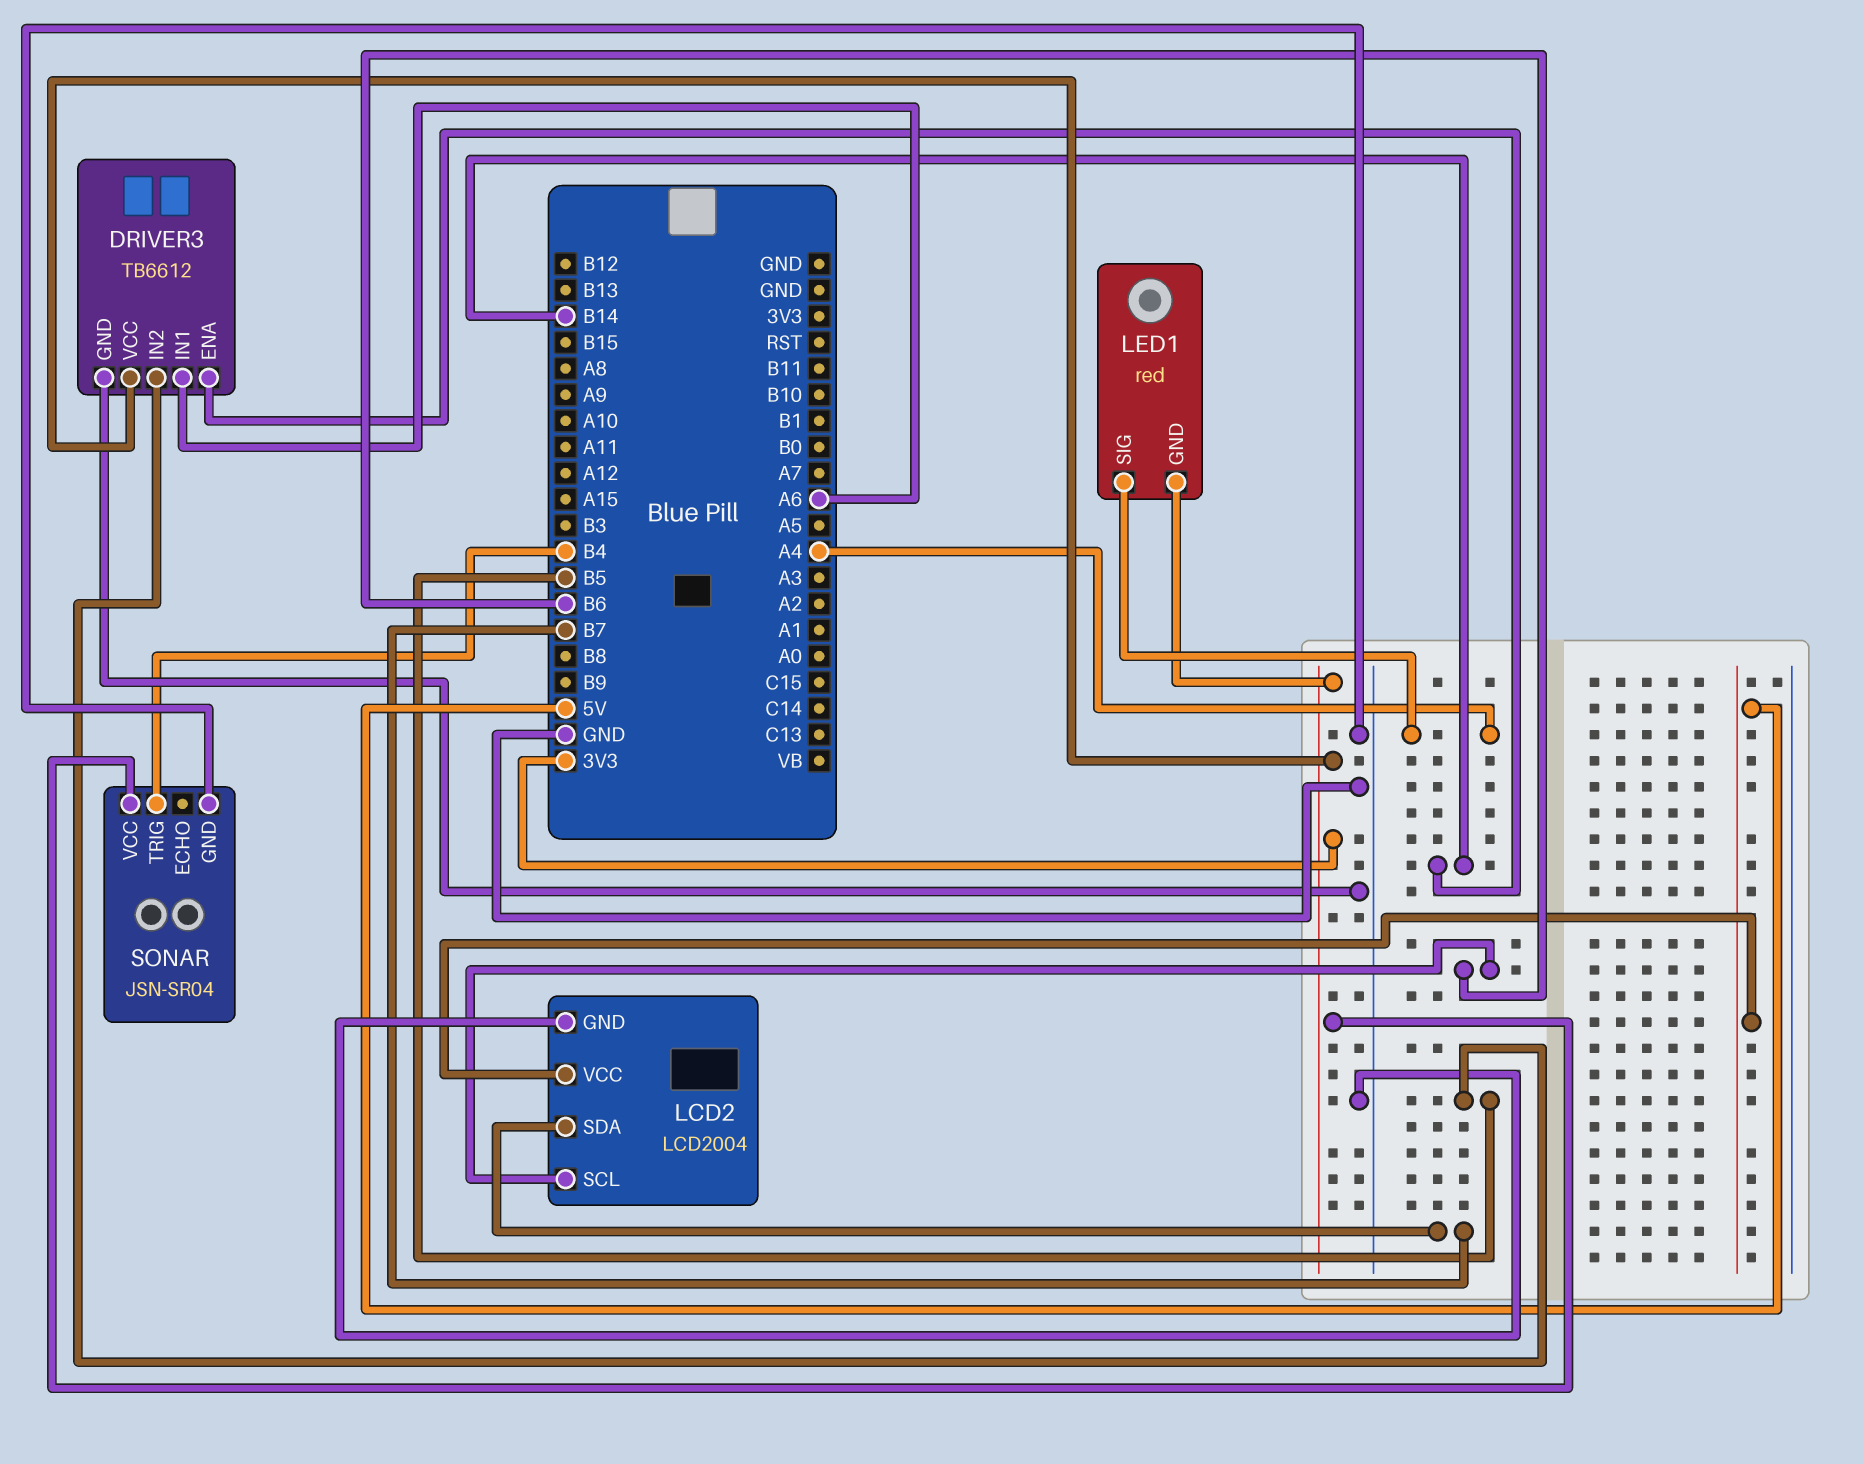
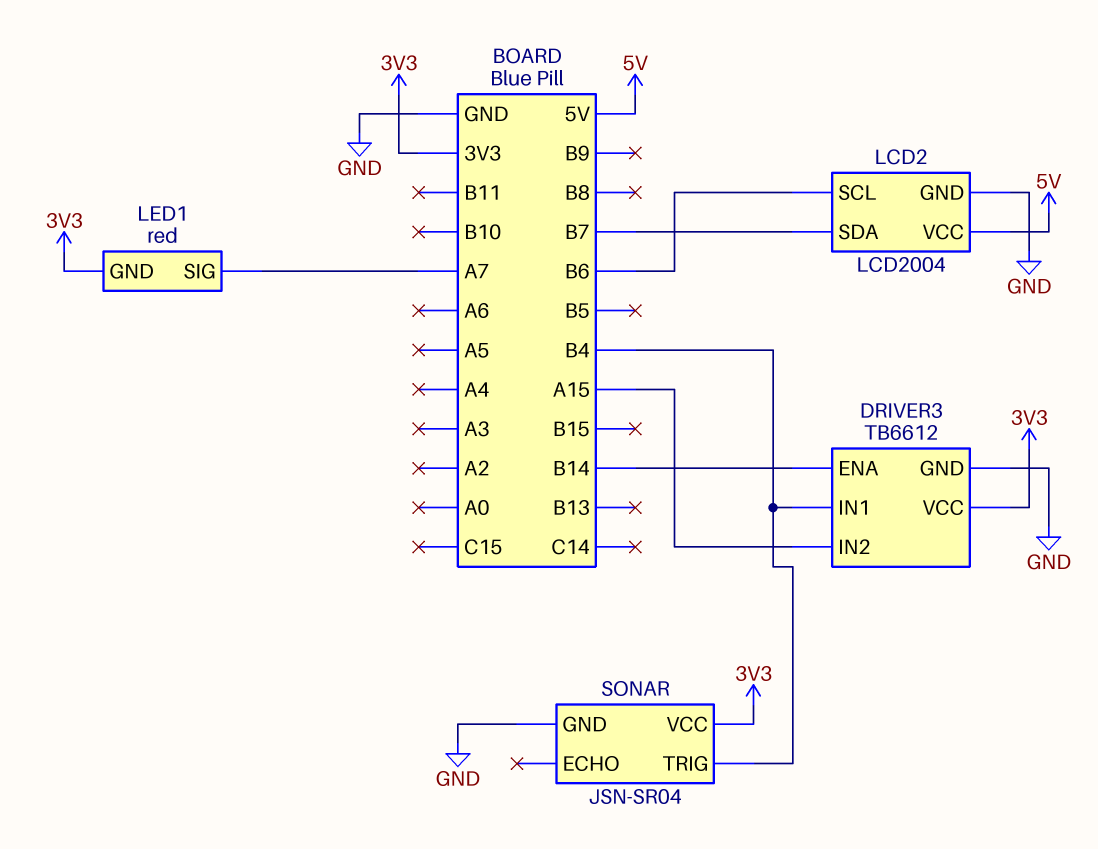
DRIVER3 pin IN1: A6 -> B4
DRIVER3 pin IN2: B5 -> A15
LED1 pin SIG: A4 -> A7

